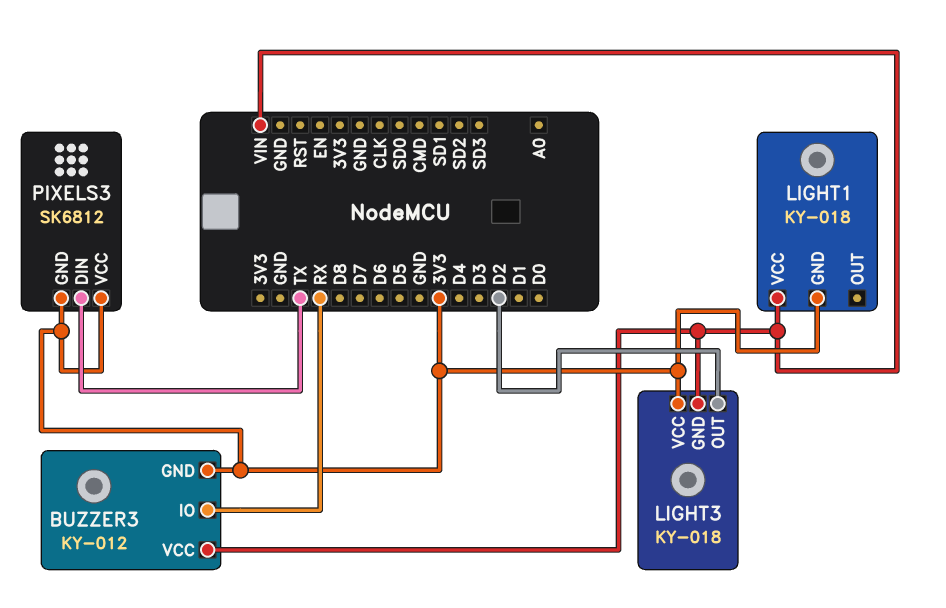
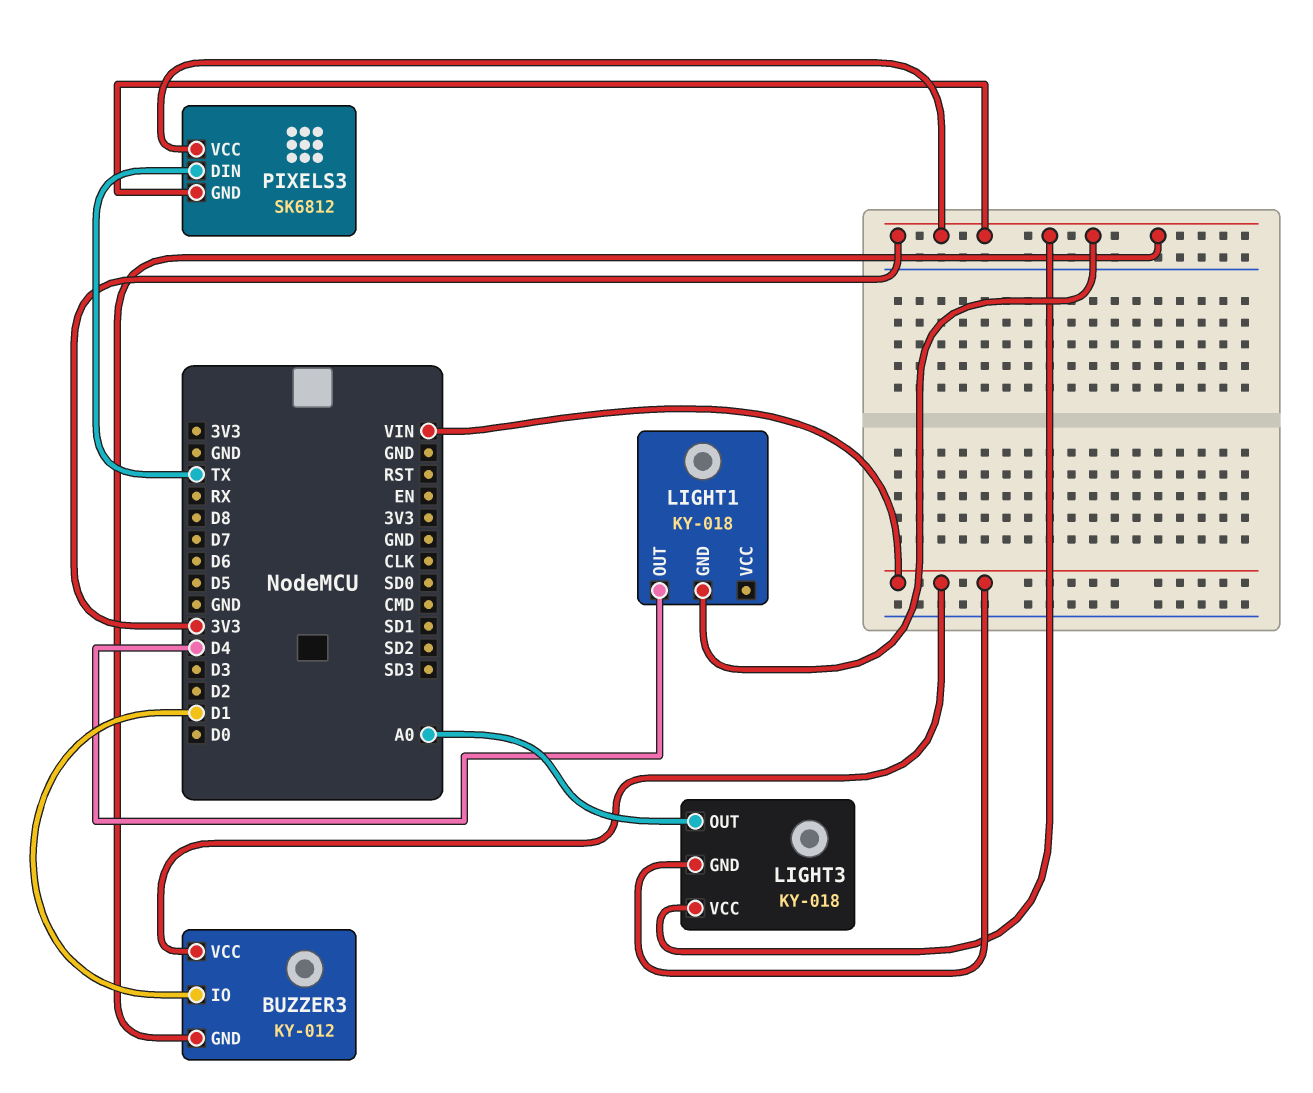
BUZZER3 pin IO: RX -> D1
LIGHT1 pin OUT: none -> D4
LIGHT1 pin VCC: VIN -> none
LIGHT3 pin OUT: D2 -> A0

